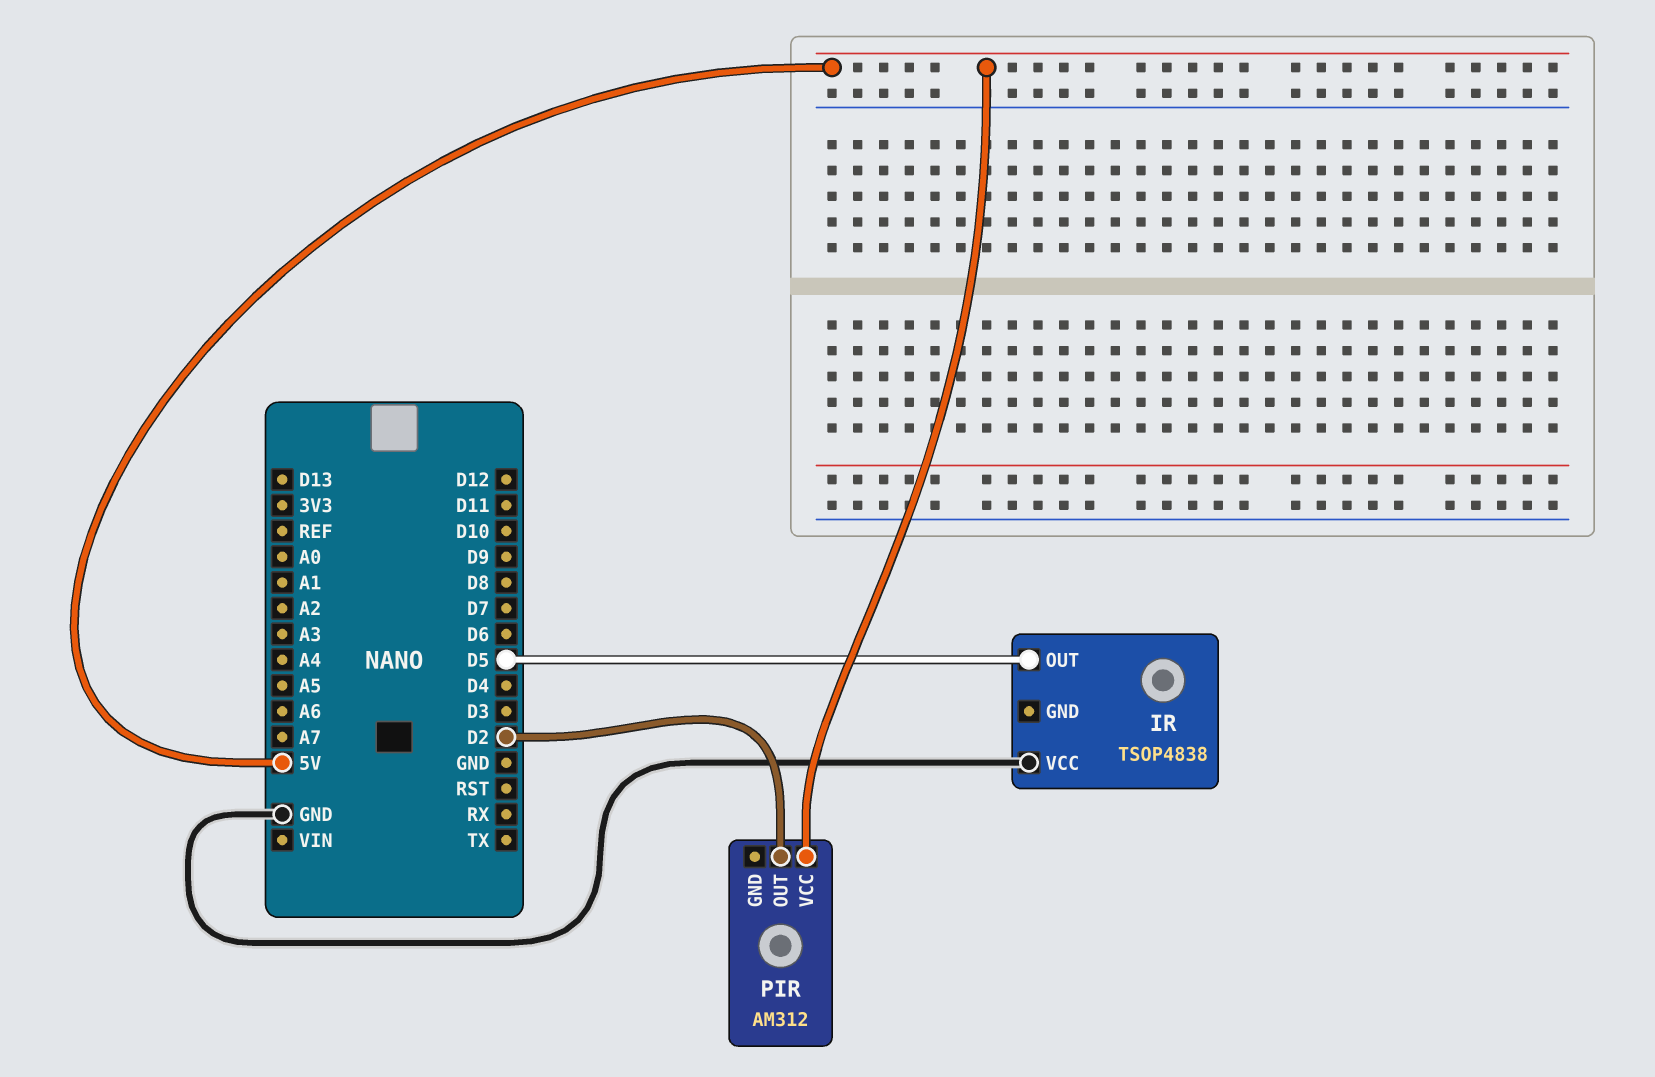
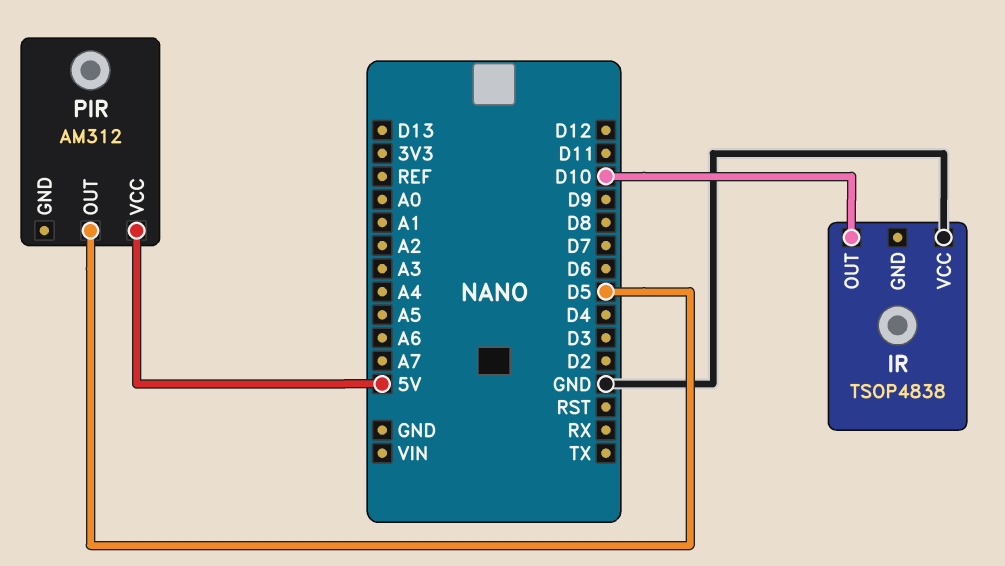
IR pin OUT: D5 -> D10
PIR pin OUT: D2 -> D5

